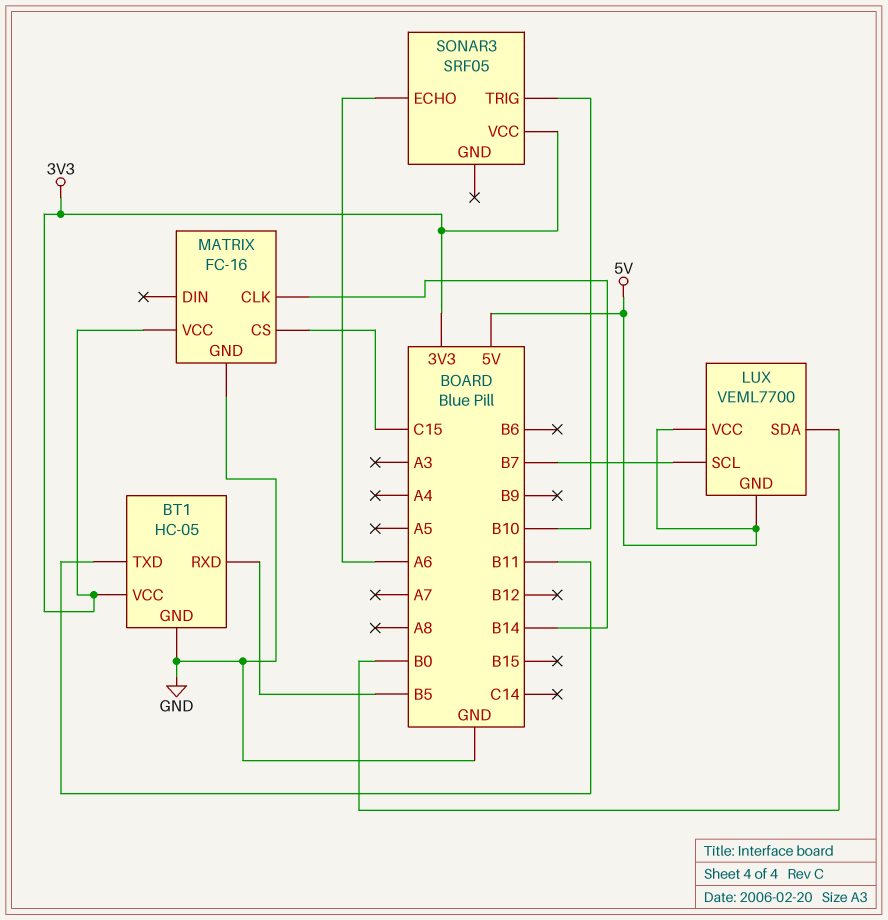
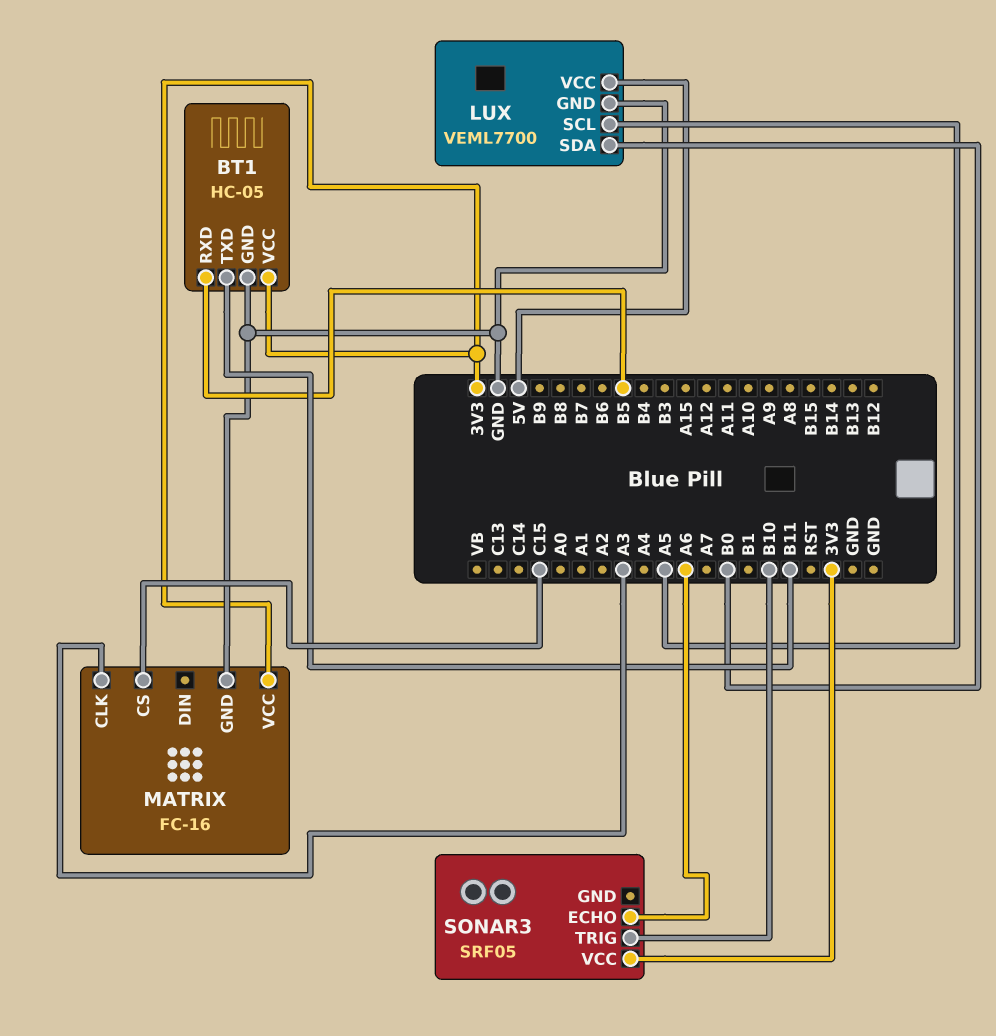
LUX pin GND: 5V -> GND
LUX pin SCL: B7 -> A5
MATRIX pin CLK: B14 -> A3

